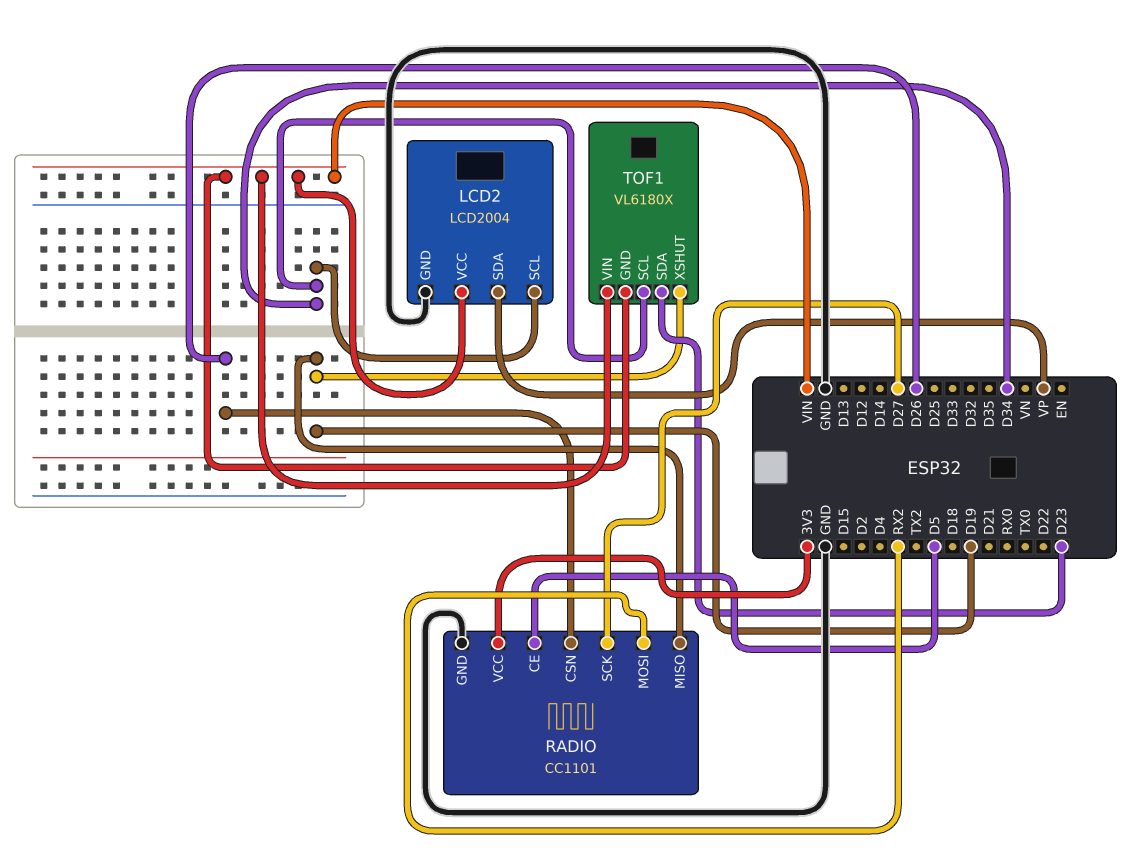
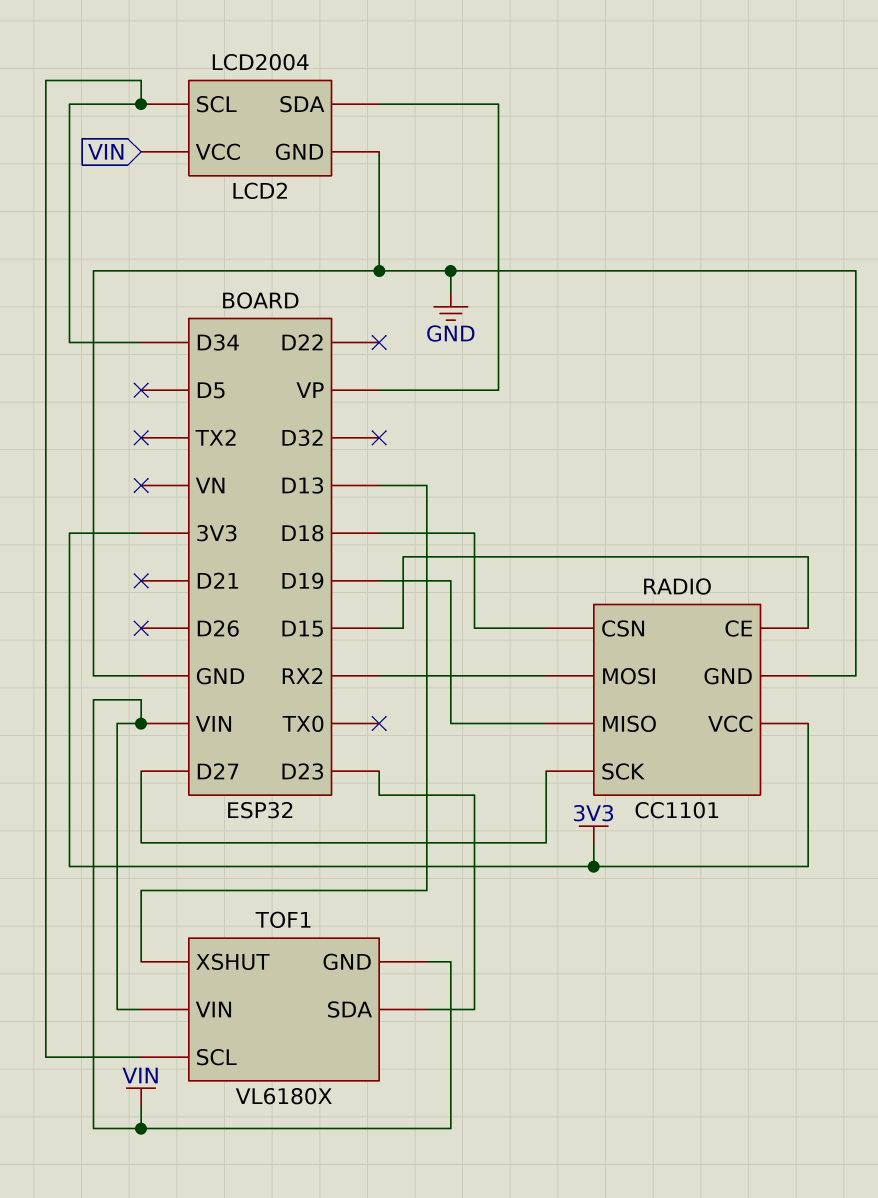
RADIO pin CE: D5 -> D15
RADIO pin CSN: D26 -> D18
TOF1 pin XSHUT: D19 -> D13

